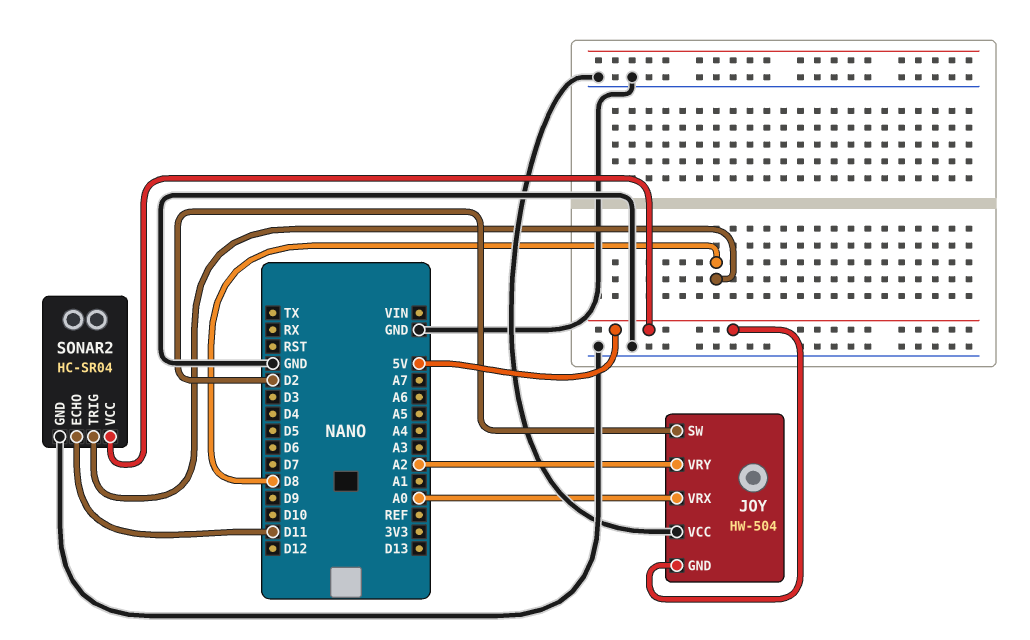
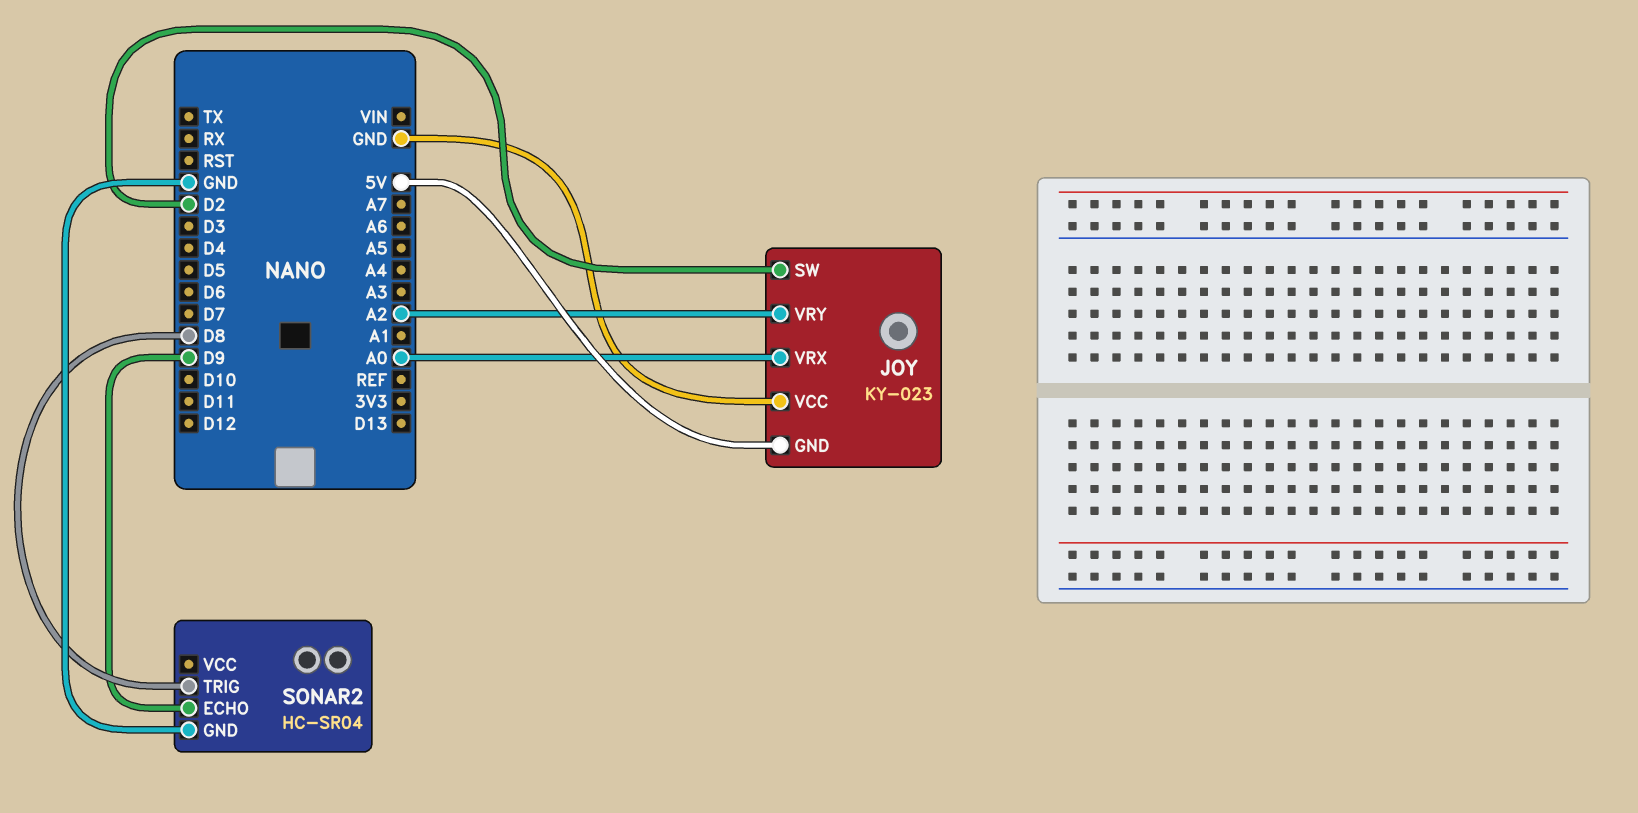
JOY: HW-504 -> KY-023
SONAR2 pin ECHO: D11 -> D9
SONAR2 pin VCC: 5V -> none

